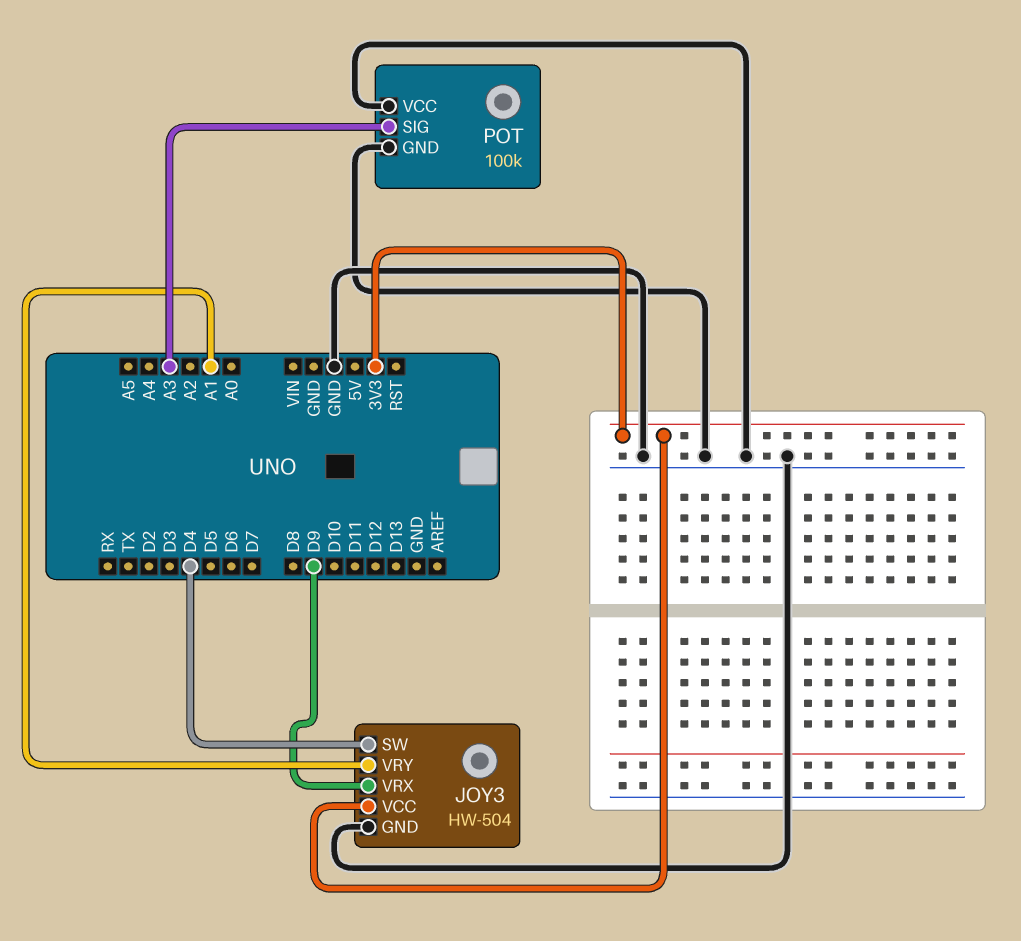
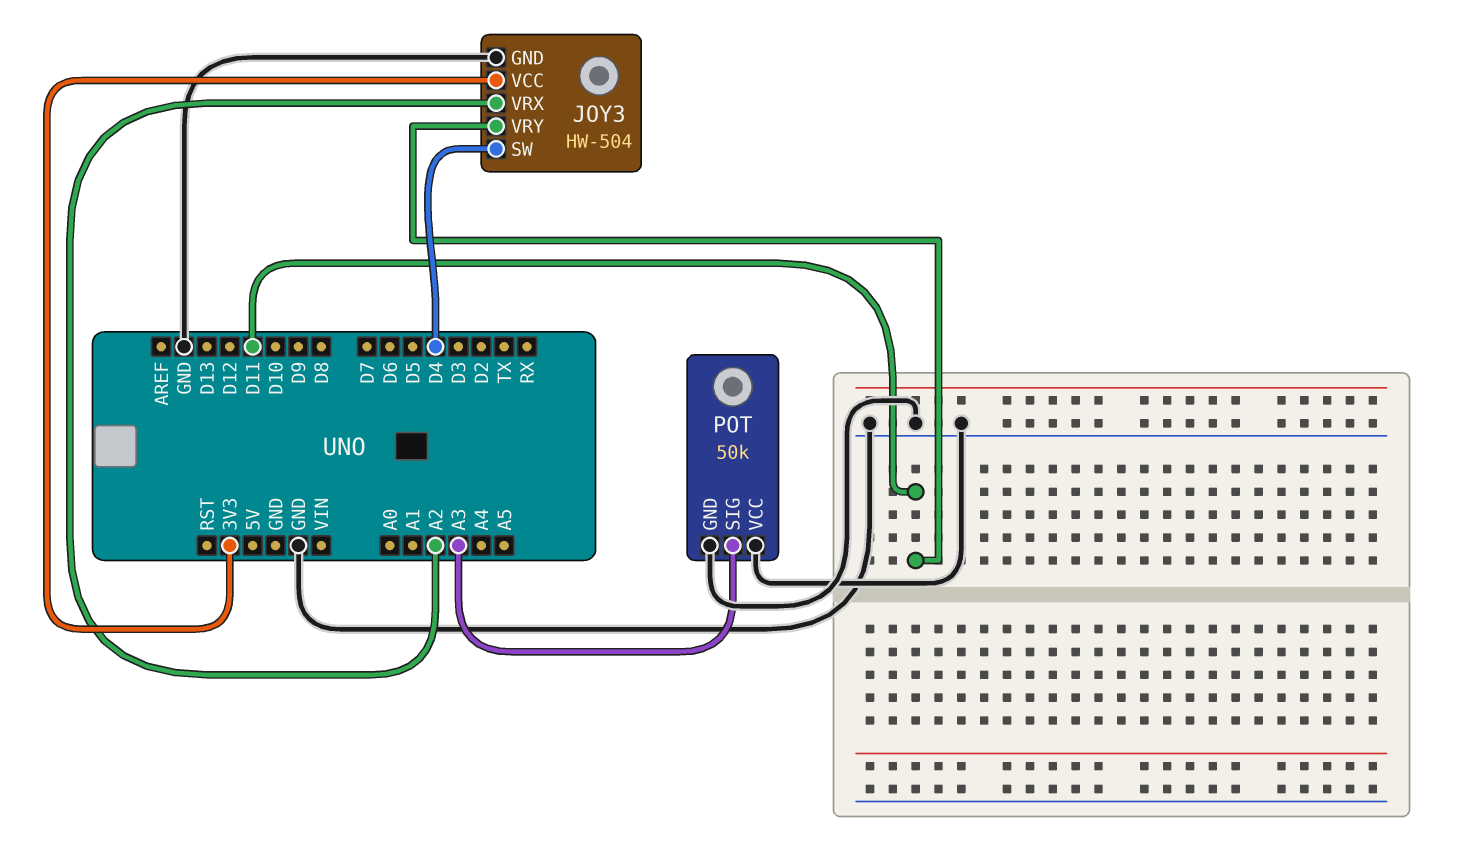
JOY3 pin VRX: D9 -> A2
JOY3 pin VRY: A1 -> D11
POT: 100k -> 50k

